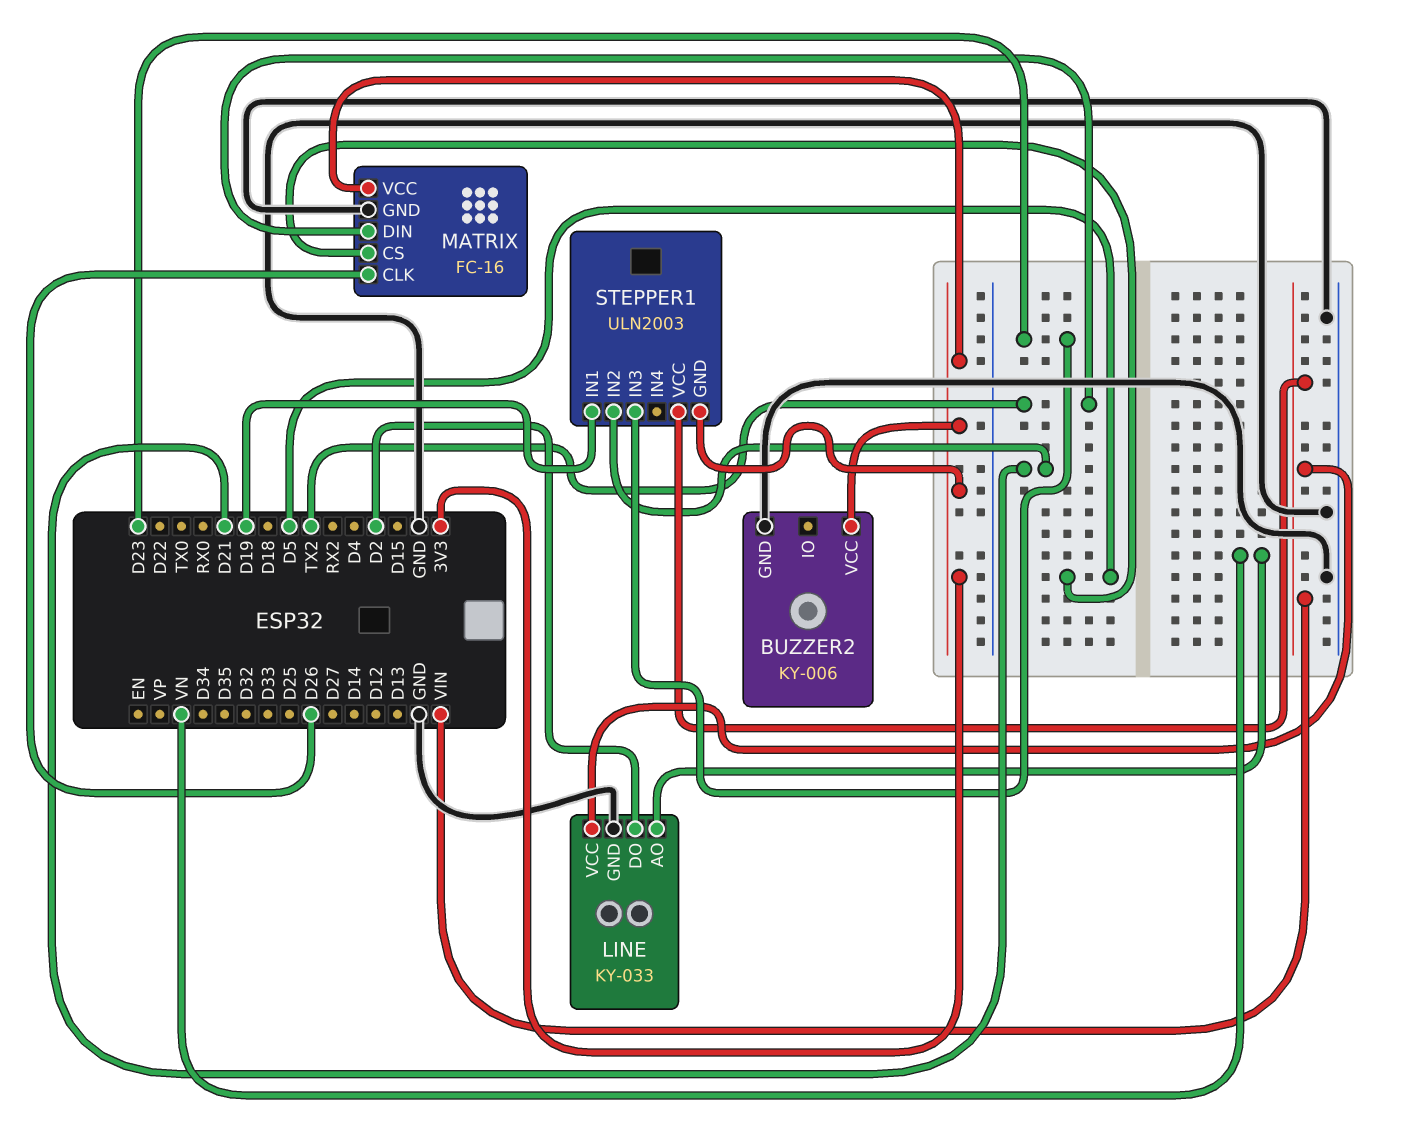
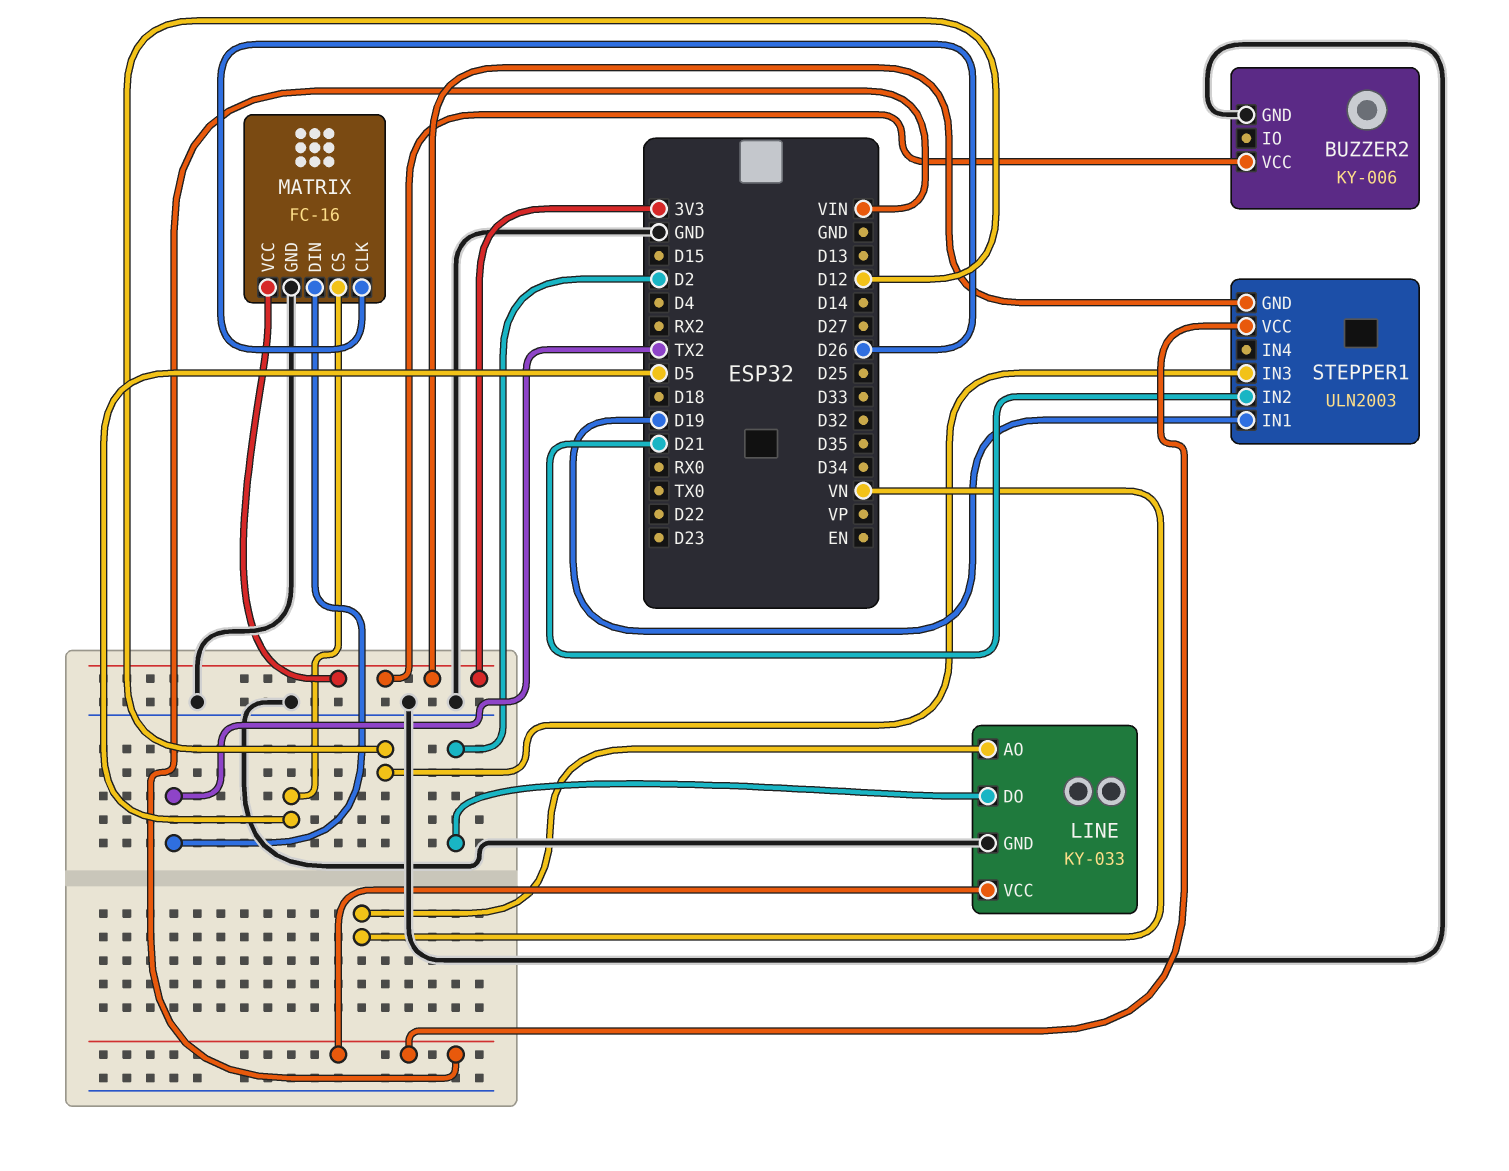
STEPPER1 pin IN3: D23 -> D12

